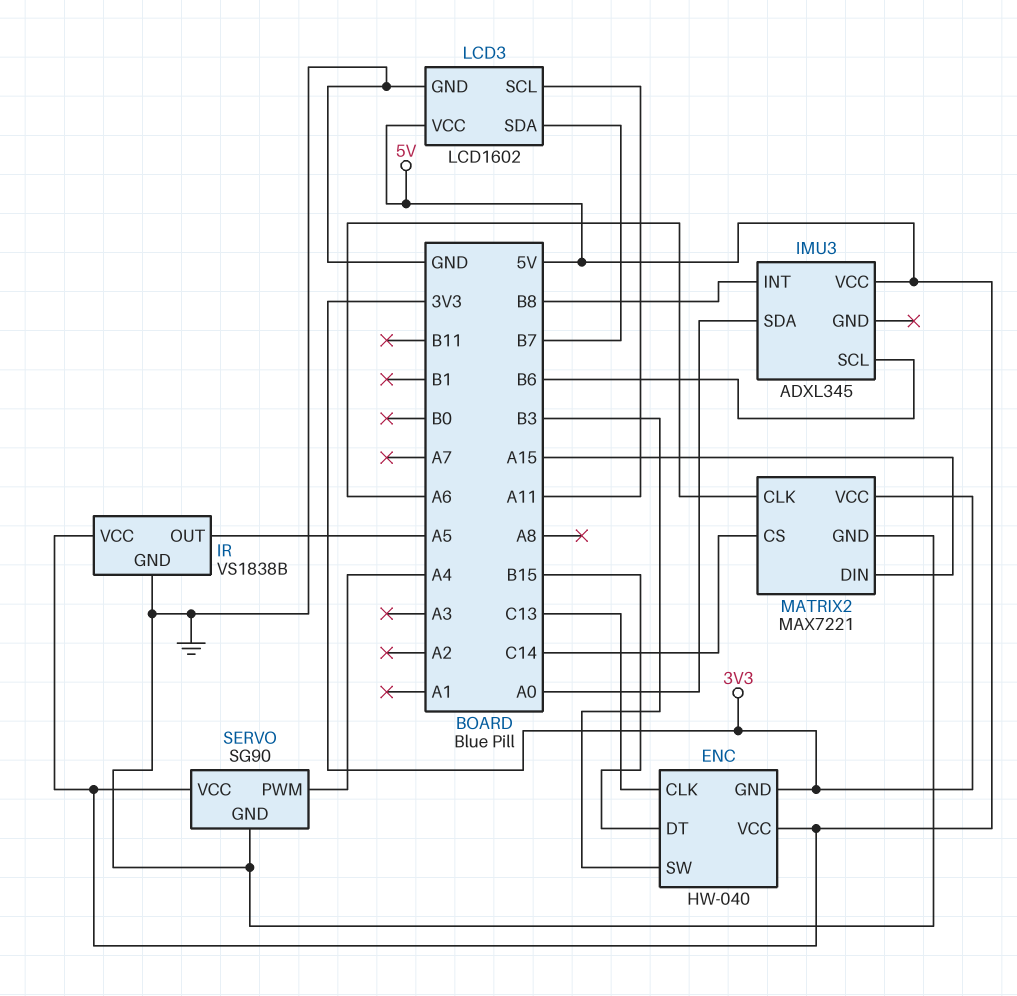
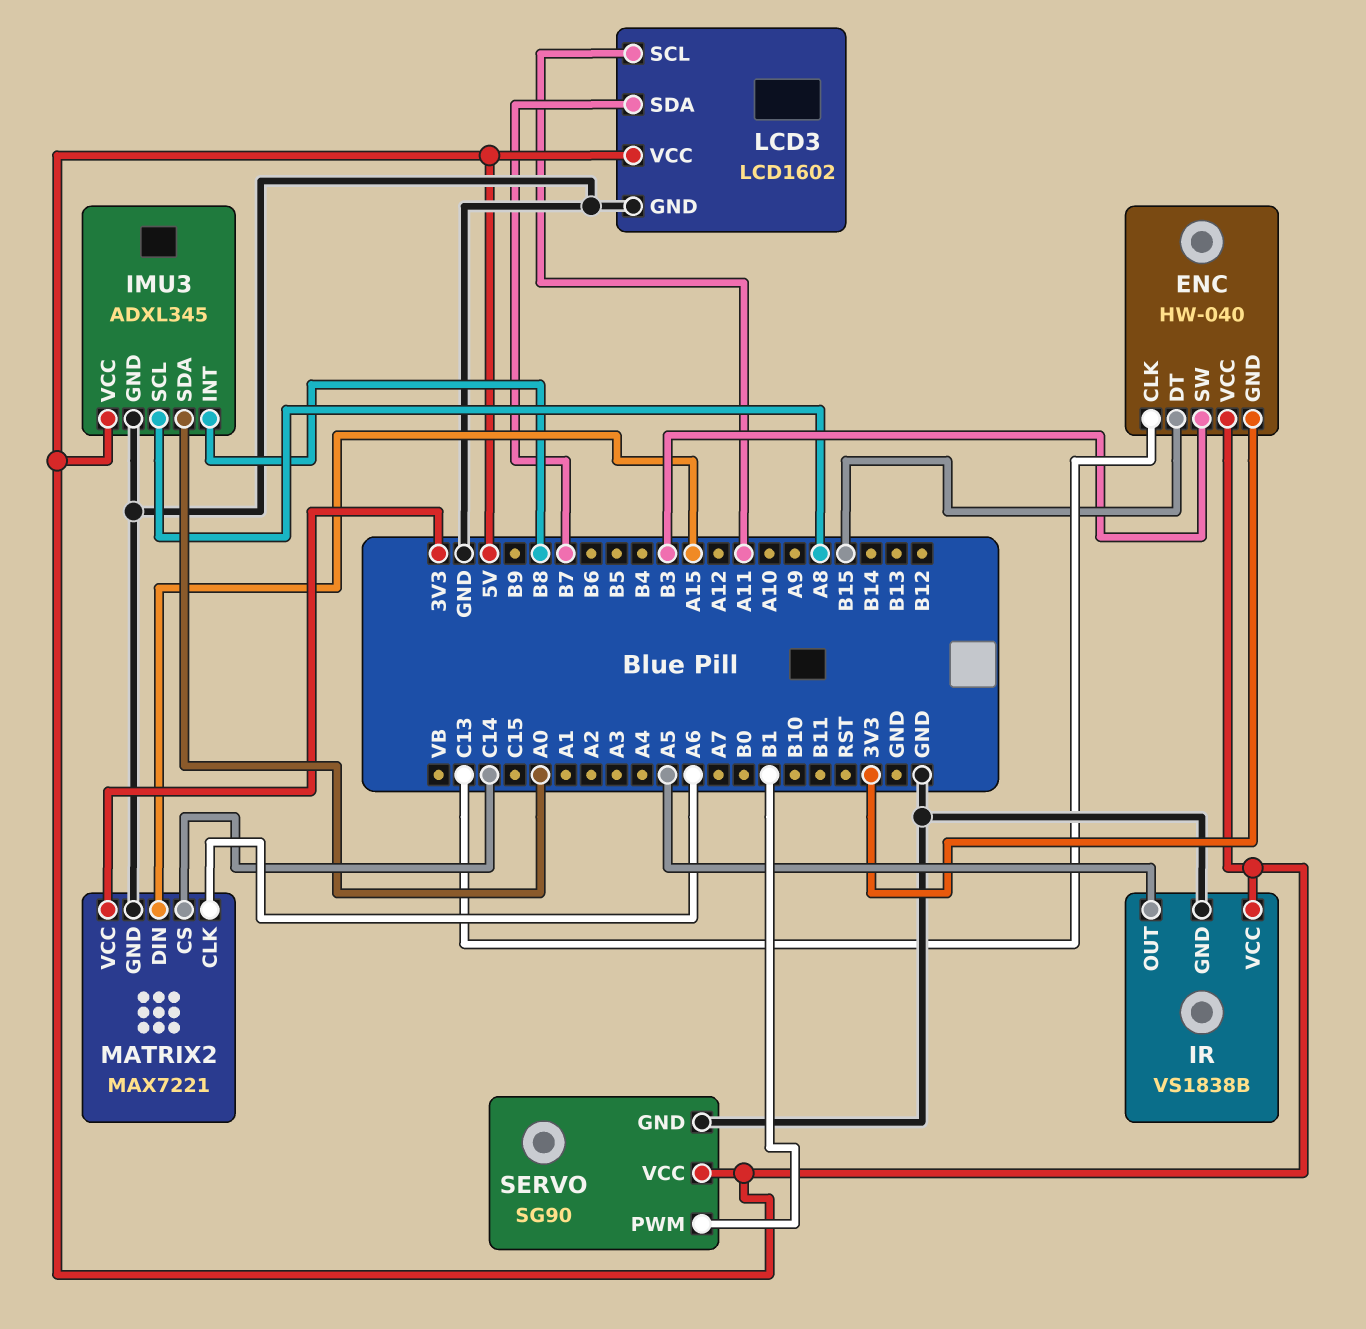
IMU3 pin GND: none -> GND
IMU3 pin SCL: B6 -> A8
SERVO pin PWM: A4 -> B1

